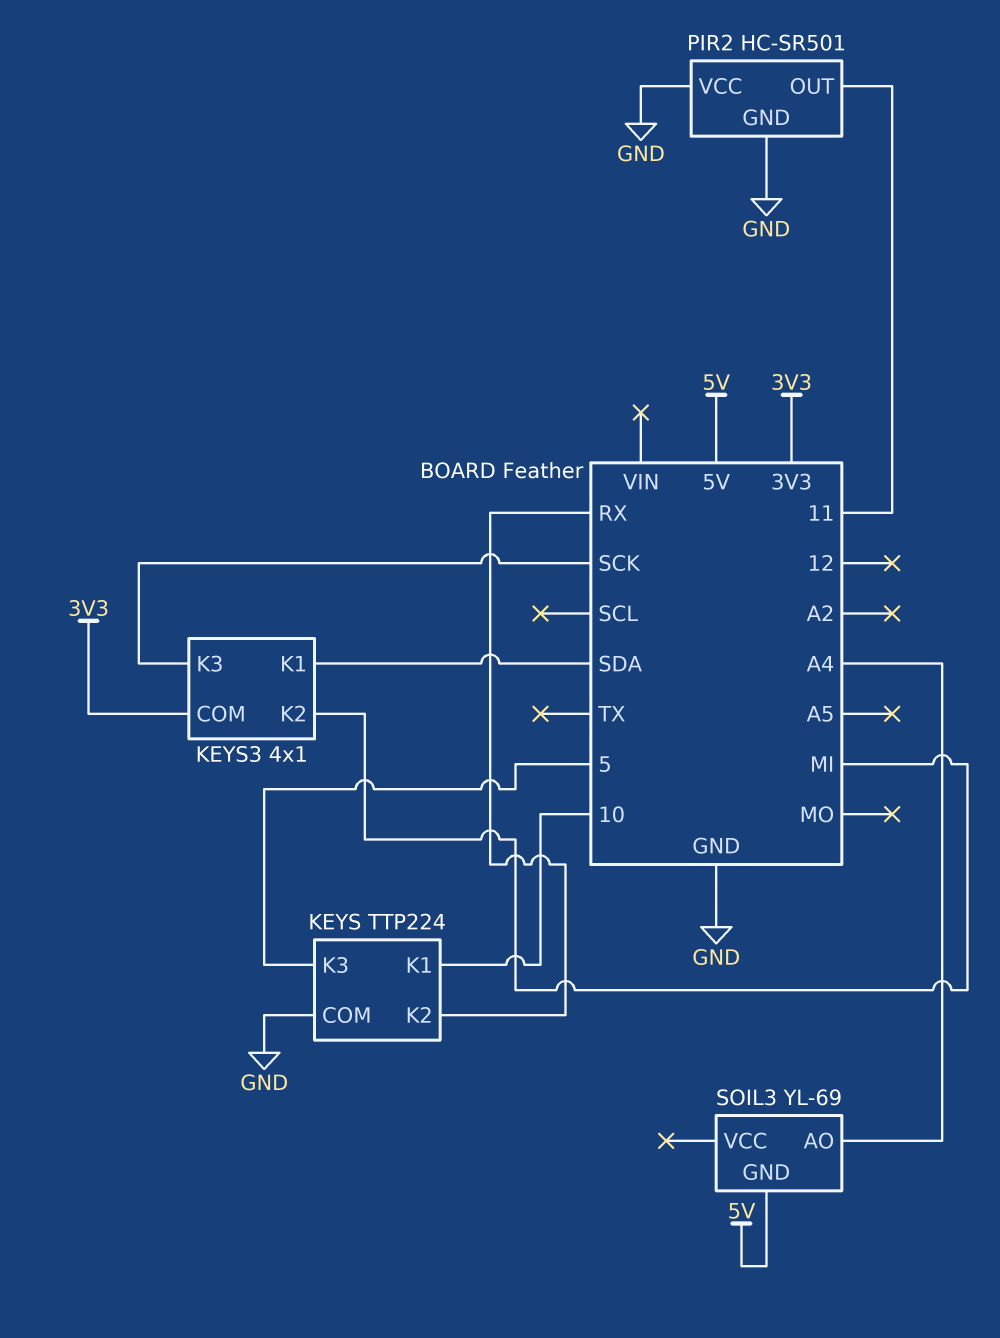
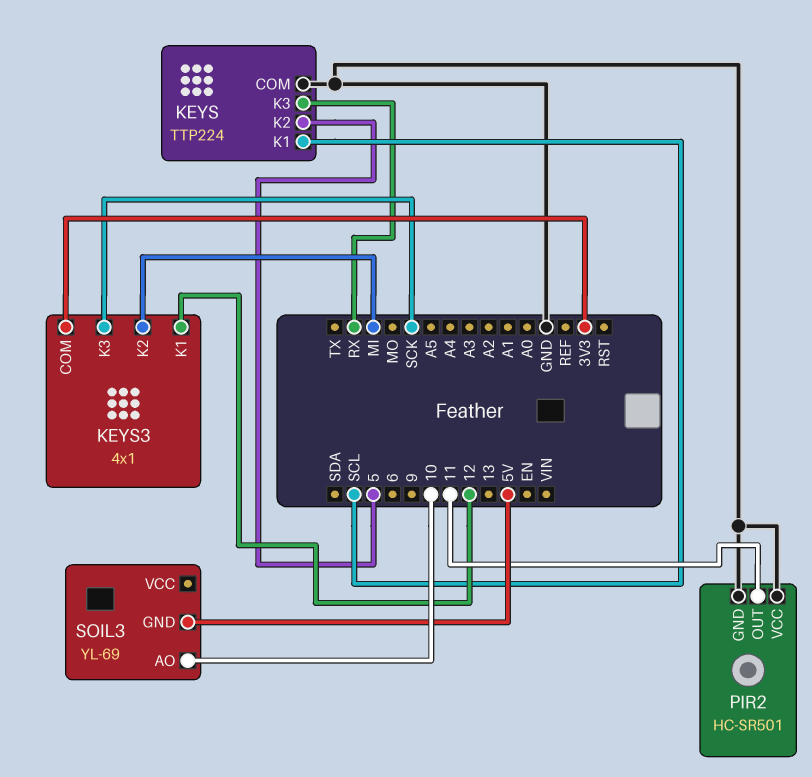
KEYS pin K1: 10 -> SCL
KEYS pin K2: RX -> 5
KEYS pin K3: 5 -> RX
KEYS3 pin K1: SDA -> 12
SOIL3 pin AO: A4 -> 10

